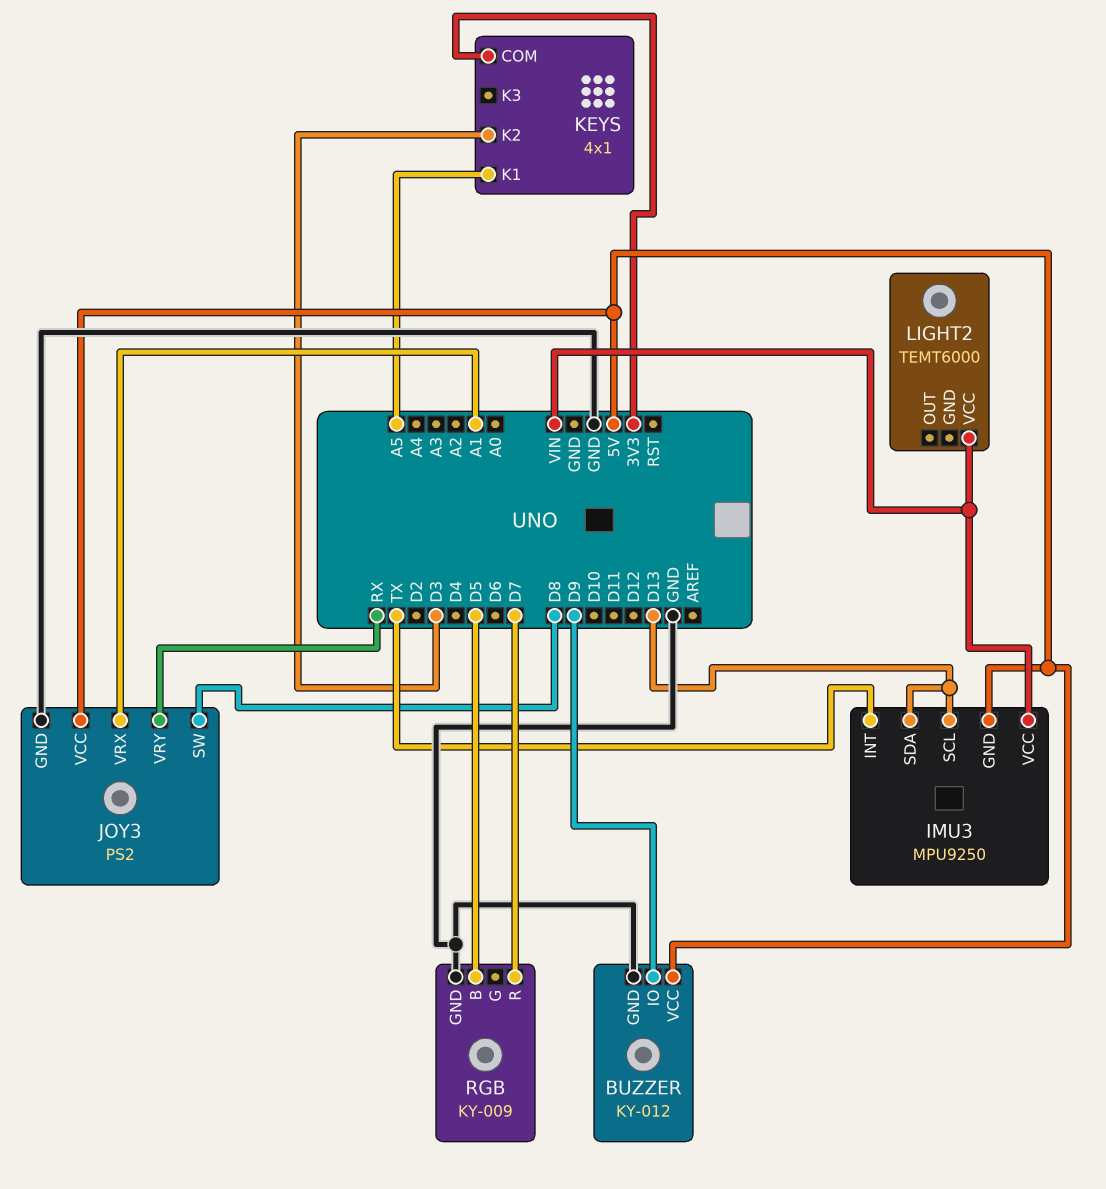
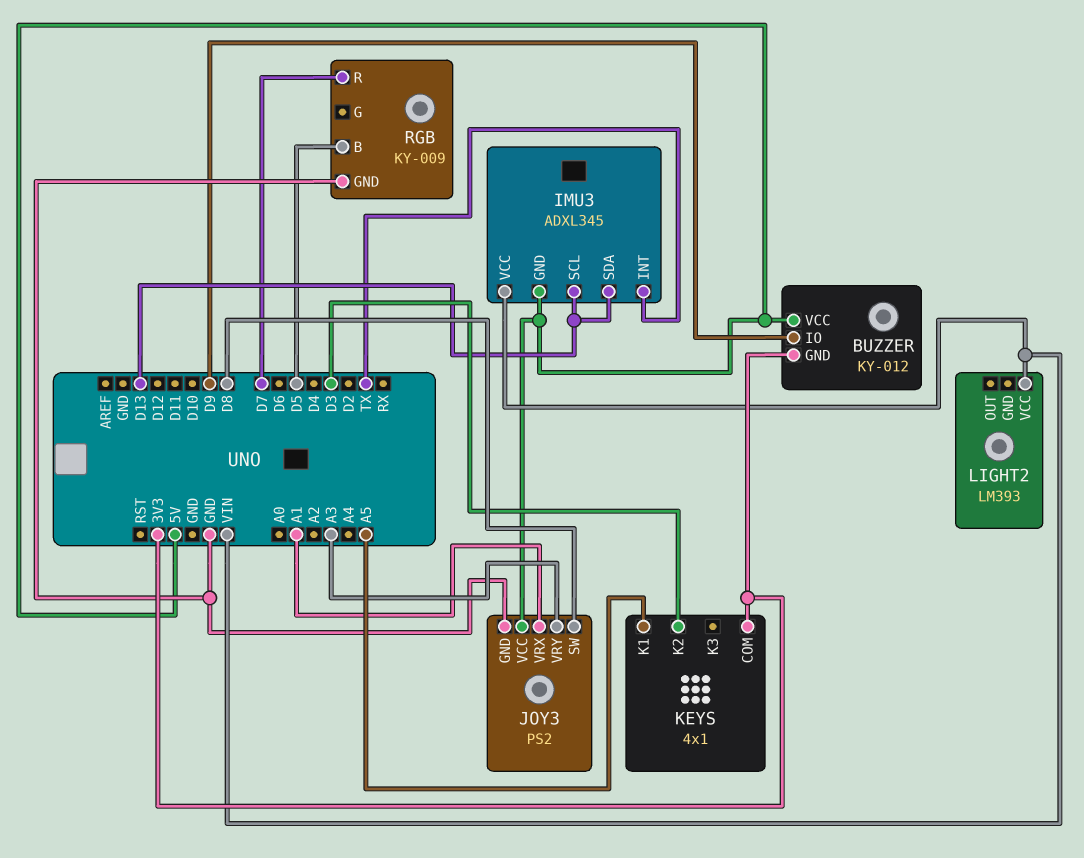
BUZZER pin GND: GND -> 3V3
IMU3: MPU9250 -> ADXL345
JOY3 pin VRY: RX -> A3
LIGHT2: TEMT6000 -> LM393

